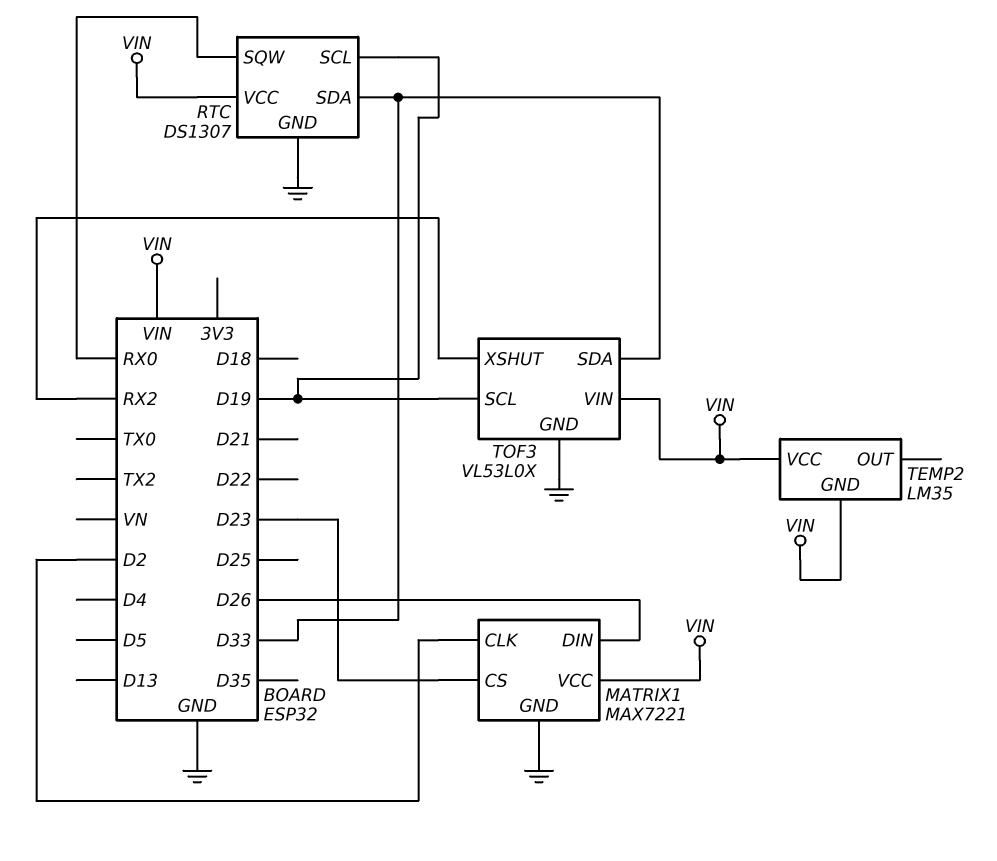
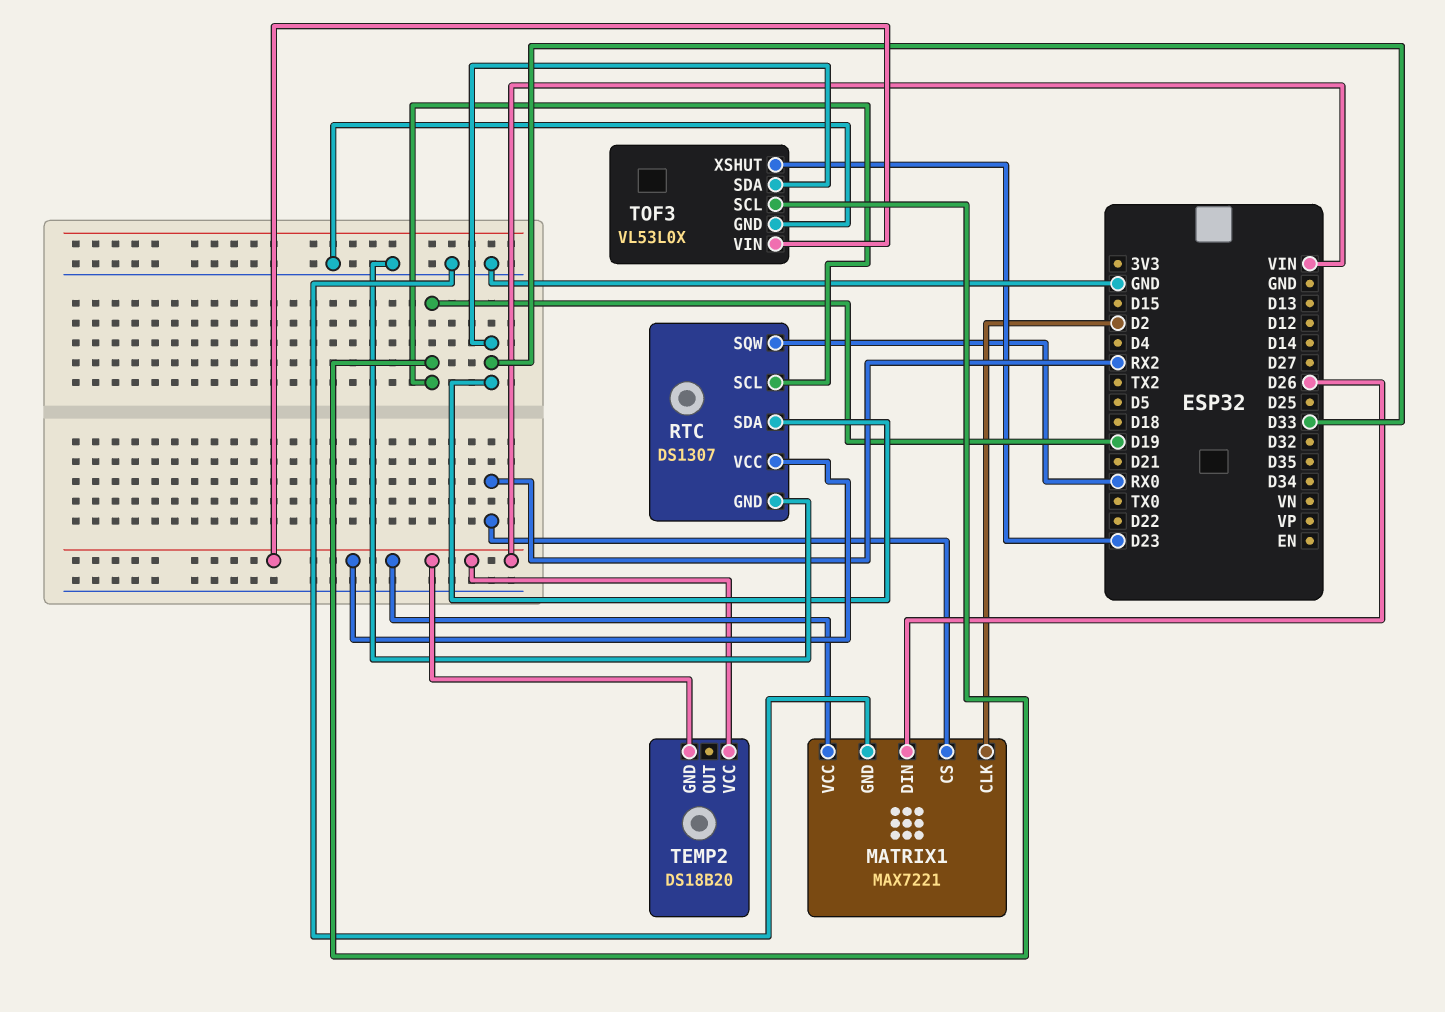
MATRIX1 pin CS: D23 -> RX2
TEMP2: LM35 -> DS18B20
TOF3 pin XSHUT: RX2 -> D23

